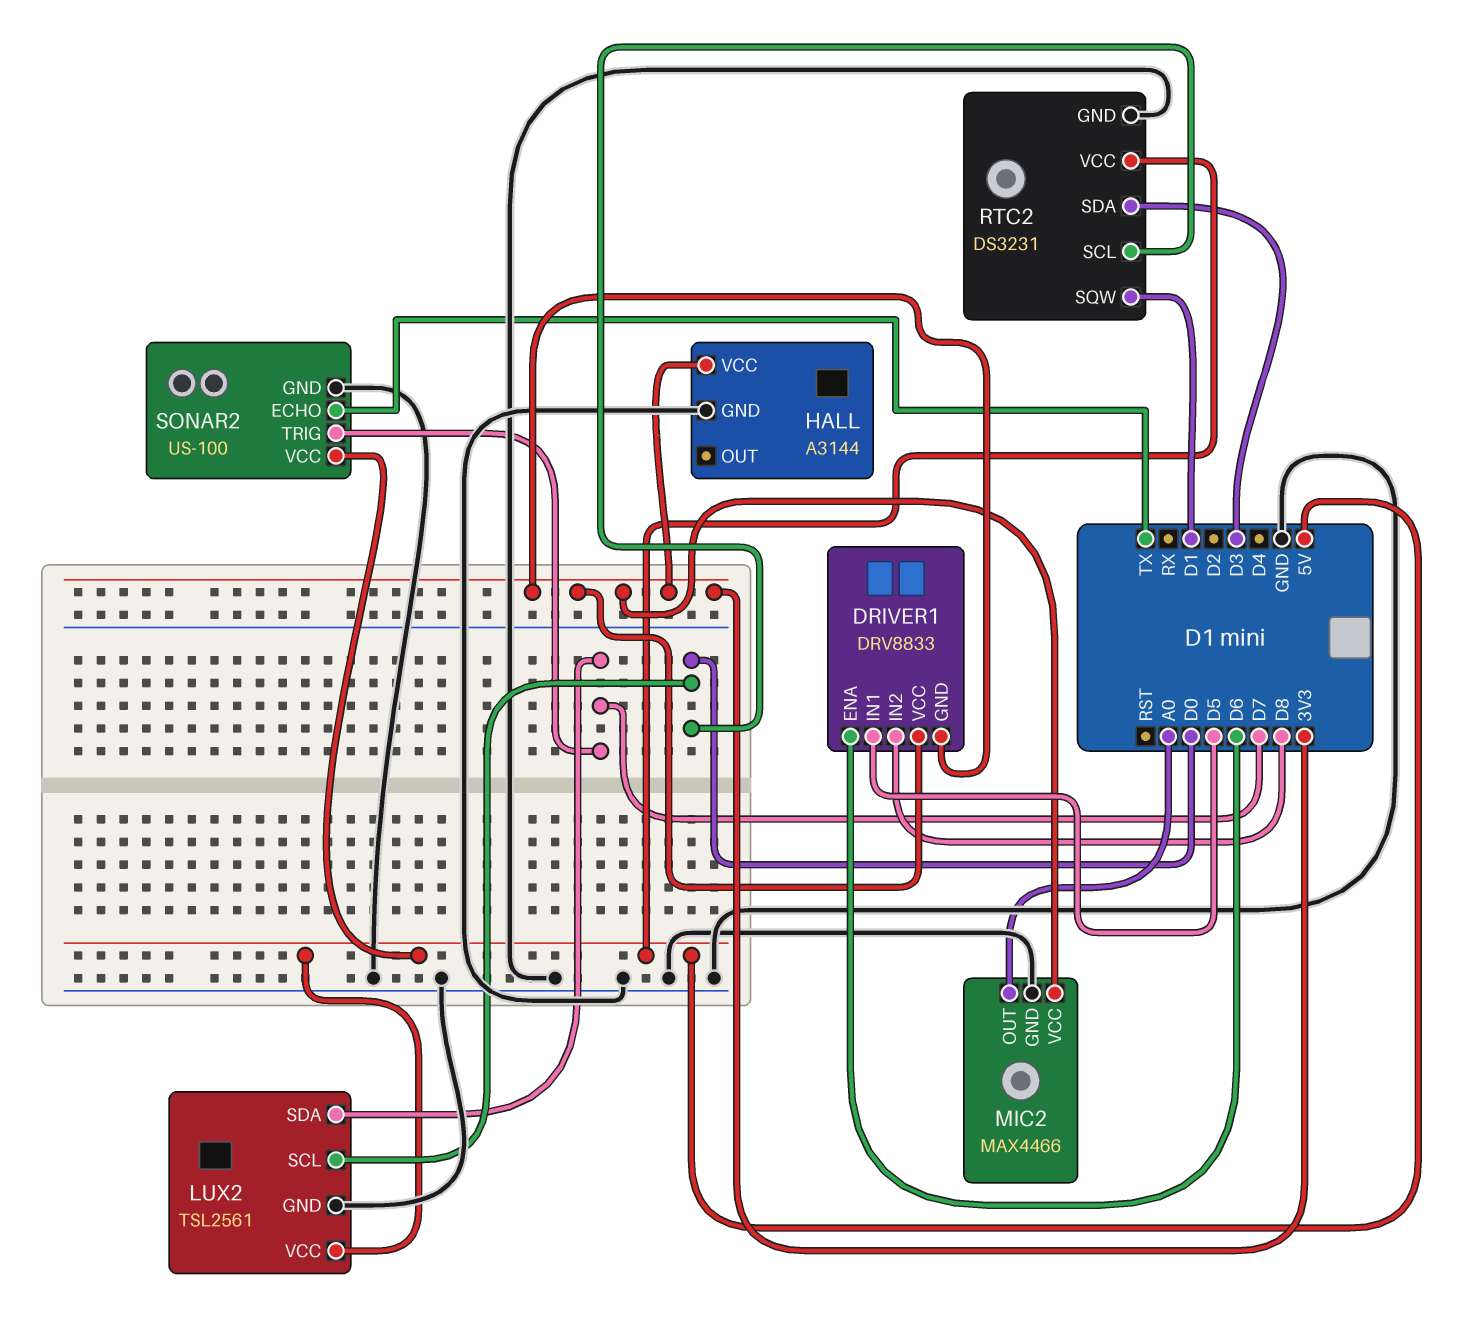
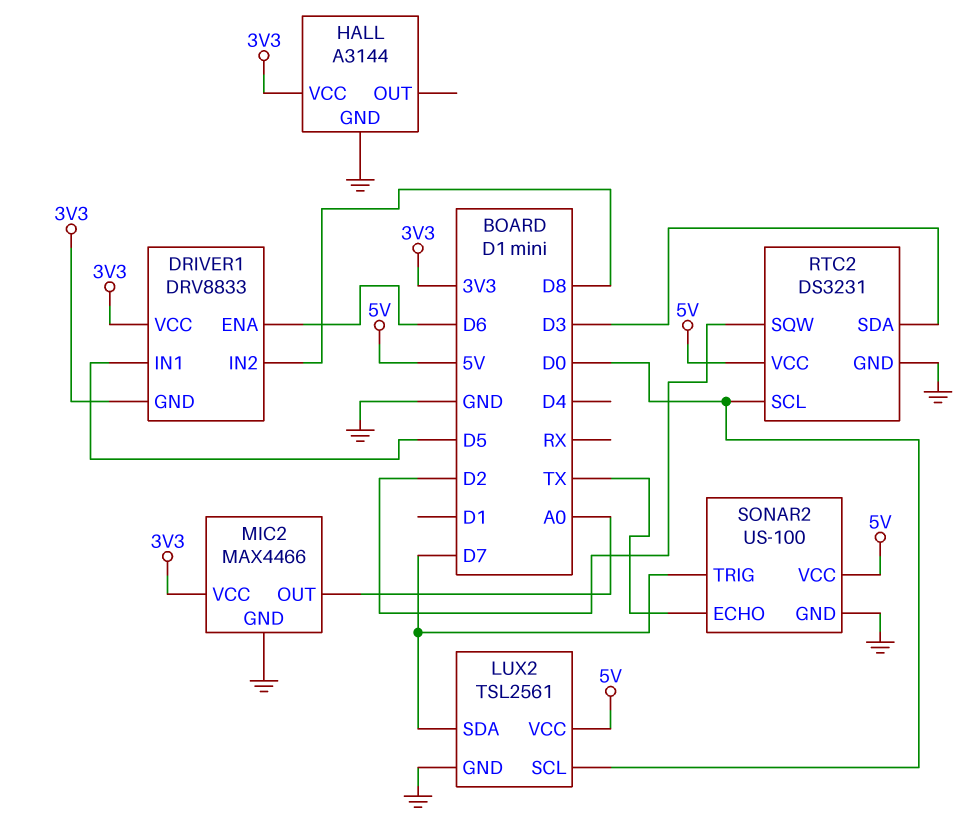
RTC2 pin SQW: D1 -> D2

